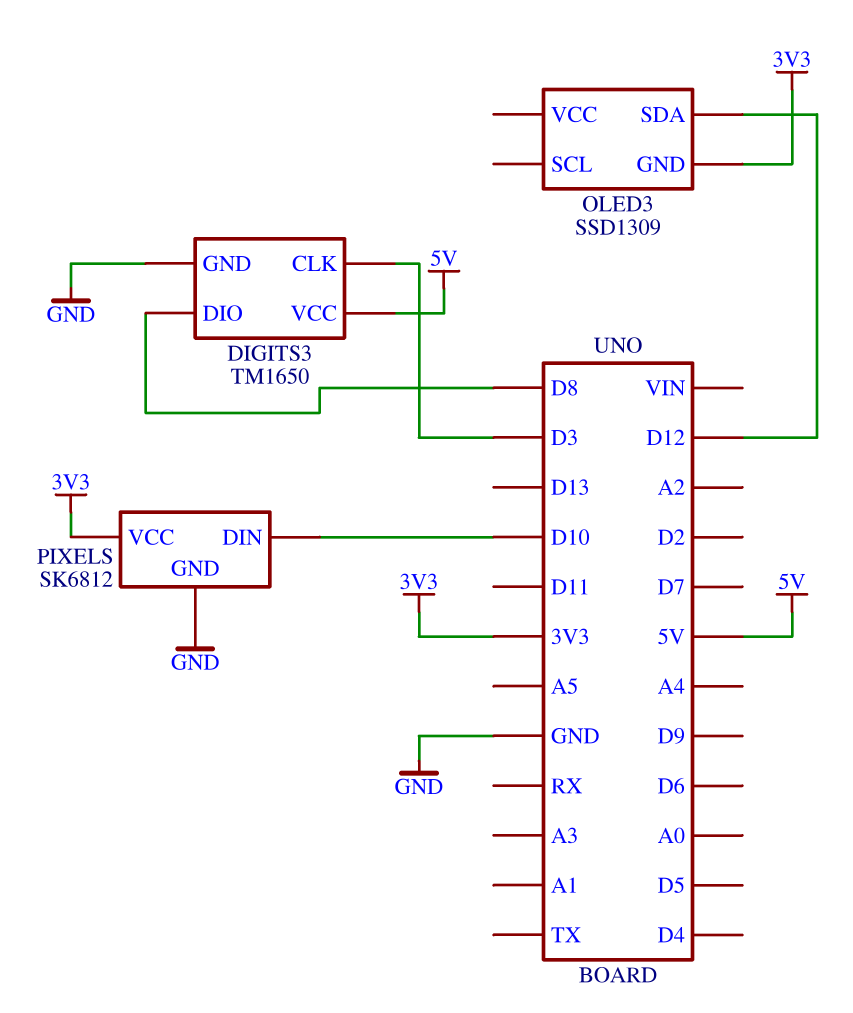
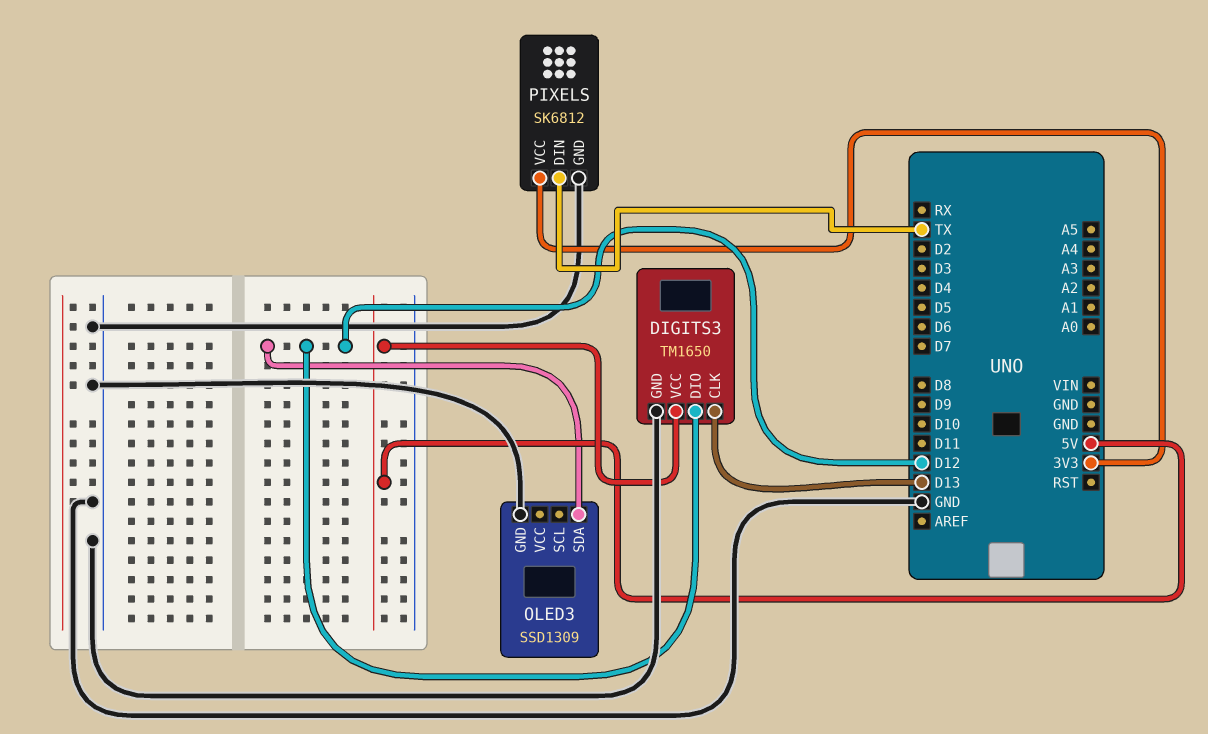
DIGITS3 pin CLK: D3 -> D13
DIGITS3 pin DIO: D8 -> D12
OLED3 pin GND: 3V3 -> GND
PIXELS pin DIN: D10 -> TX

